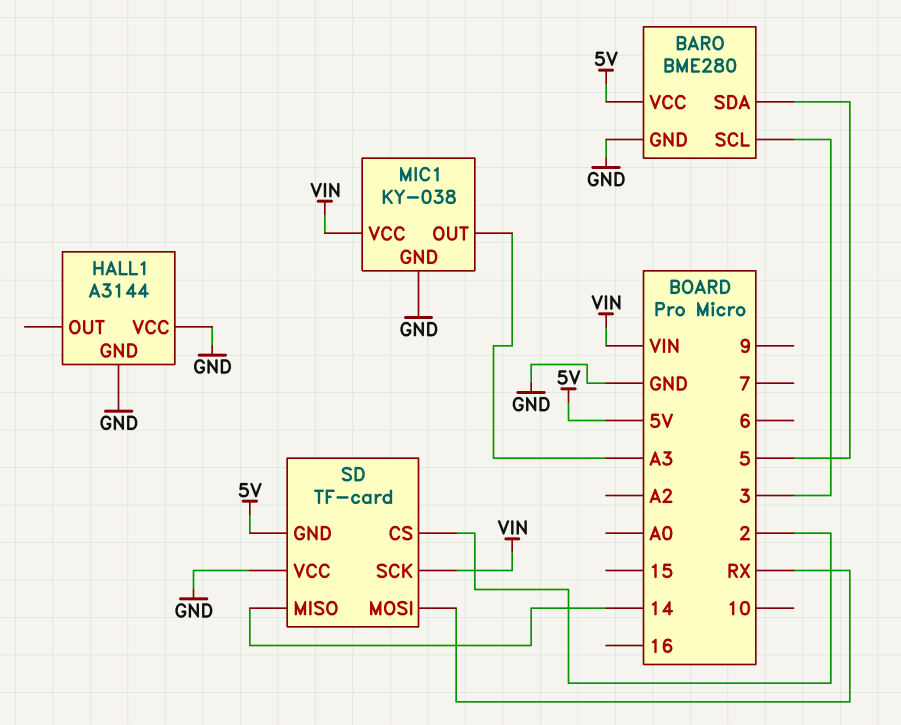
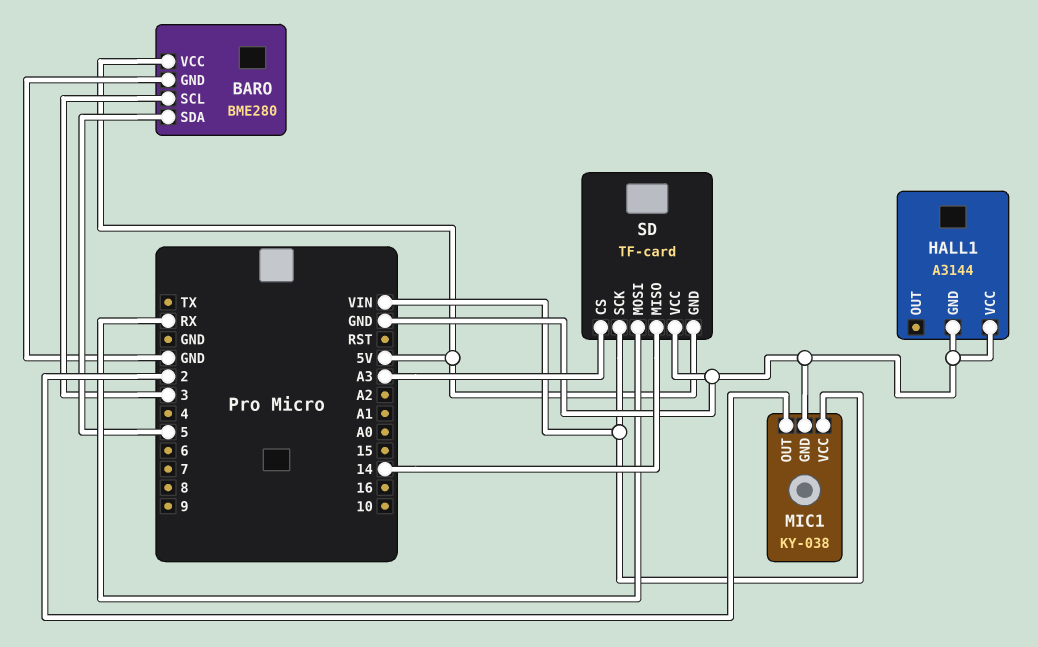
MIC1 pin OUT: A3 -> 2
SD pin CS: 2 -> A3

